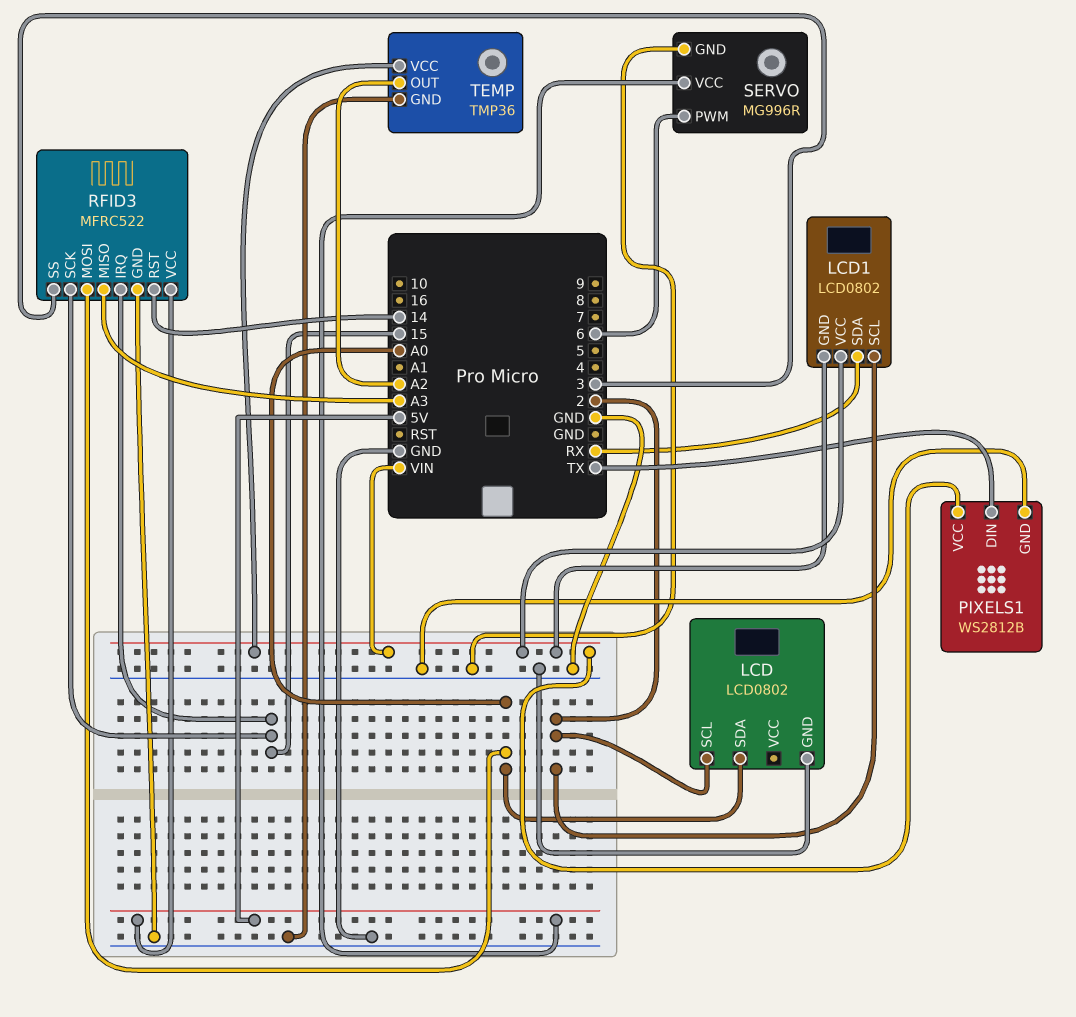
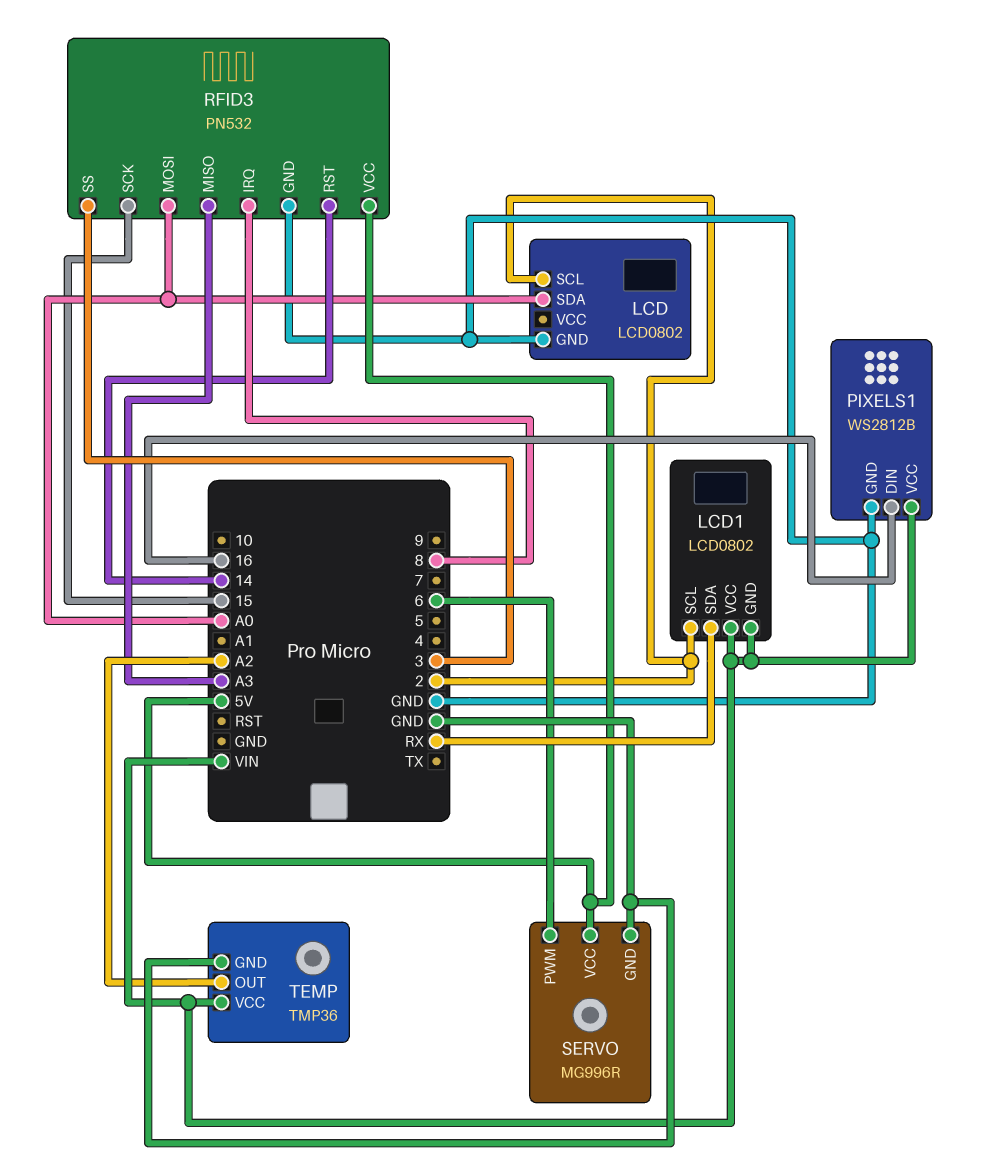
PIXELS1 pin DIN: TX -> 16
RFID3: MFRC522 -> PN532
RFID3 pin IRQ: 15 -> 8

